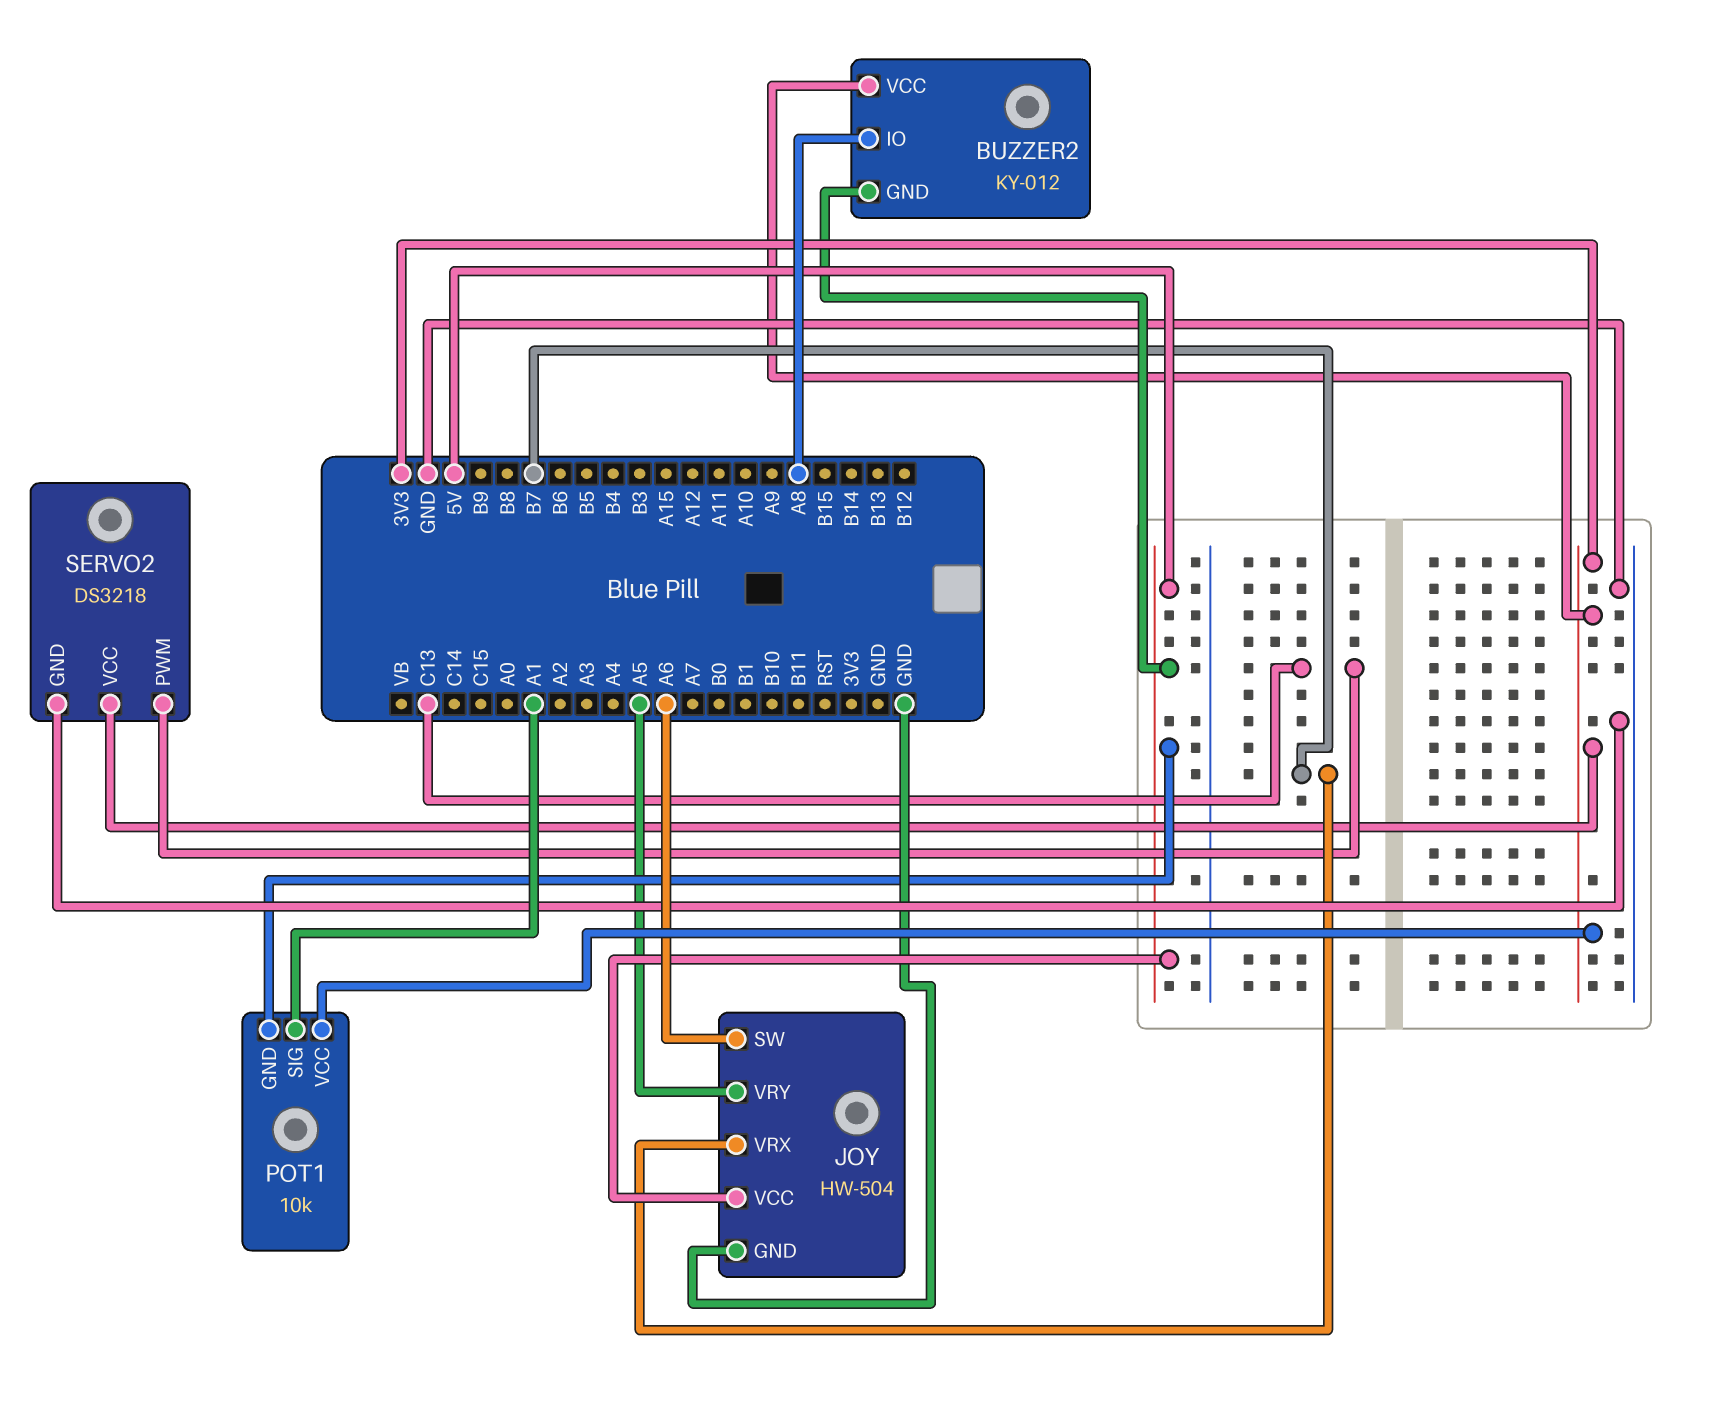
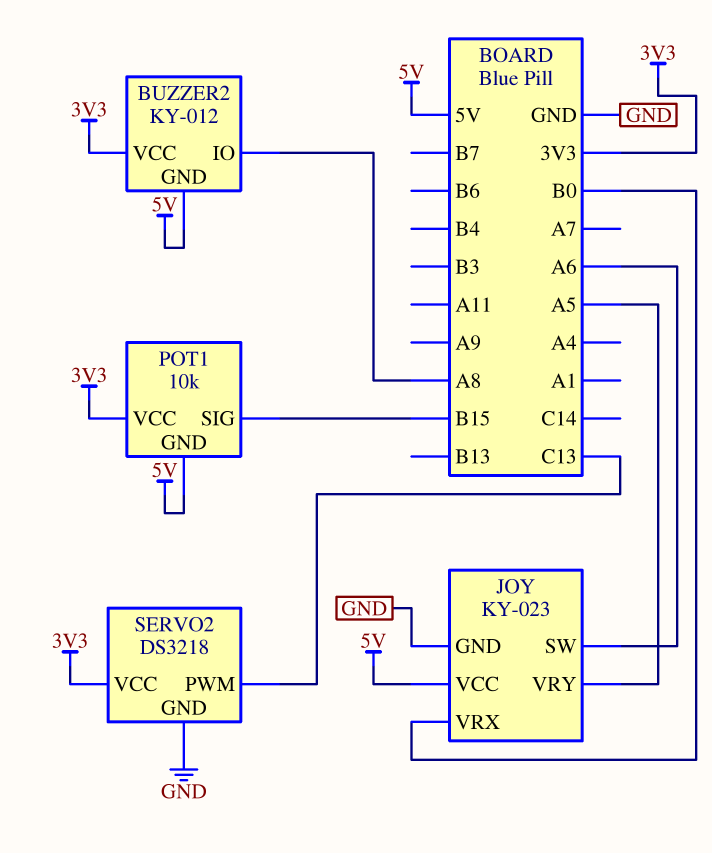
JOY: HW-504 -> KY-023
JOY pin VRX: B7 -> B0
POT1 pin SIG: A1 -> B15

